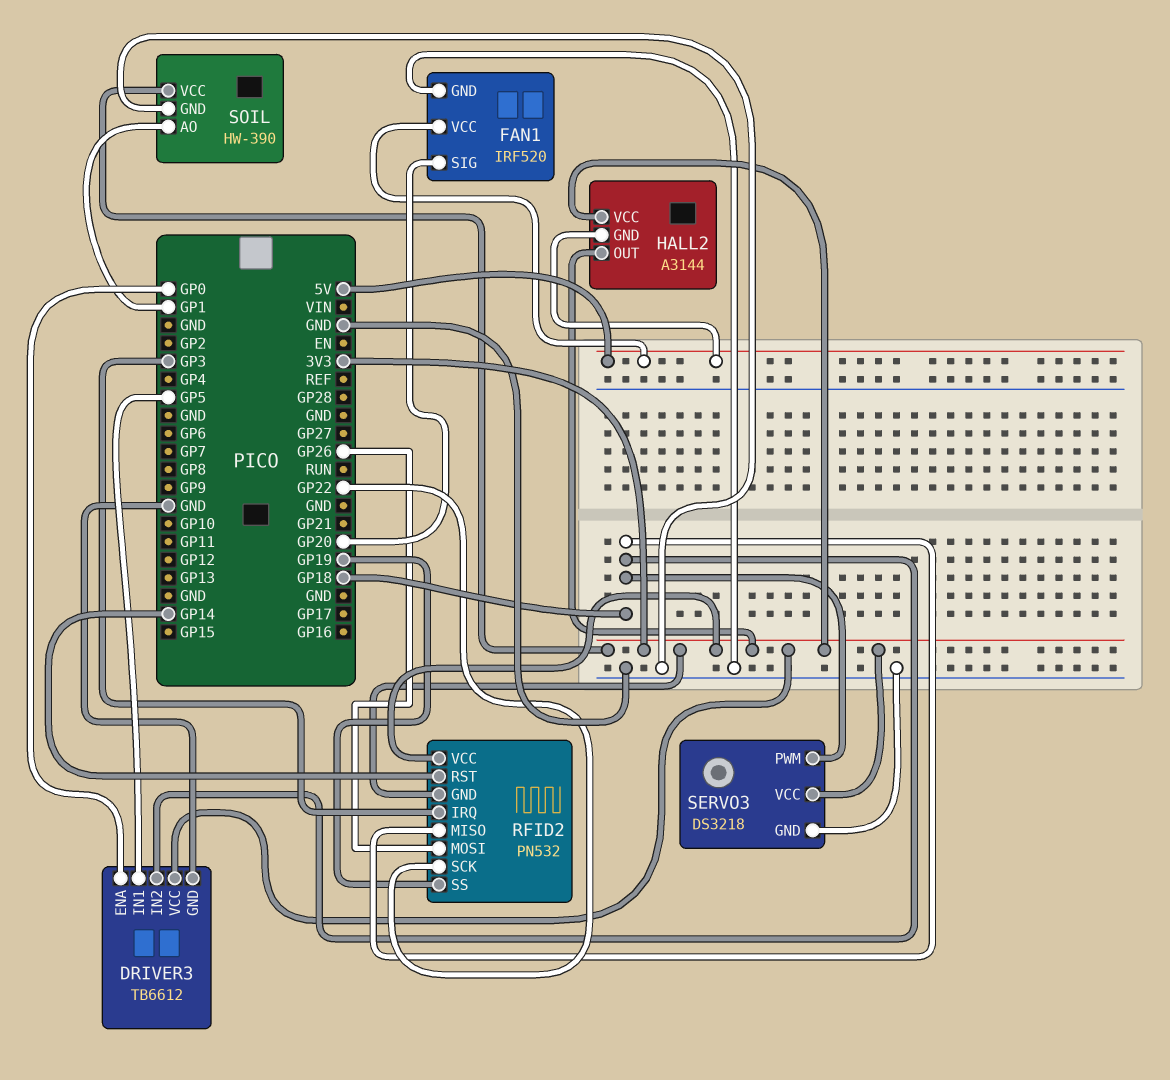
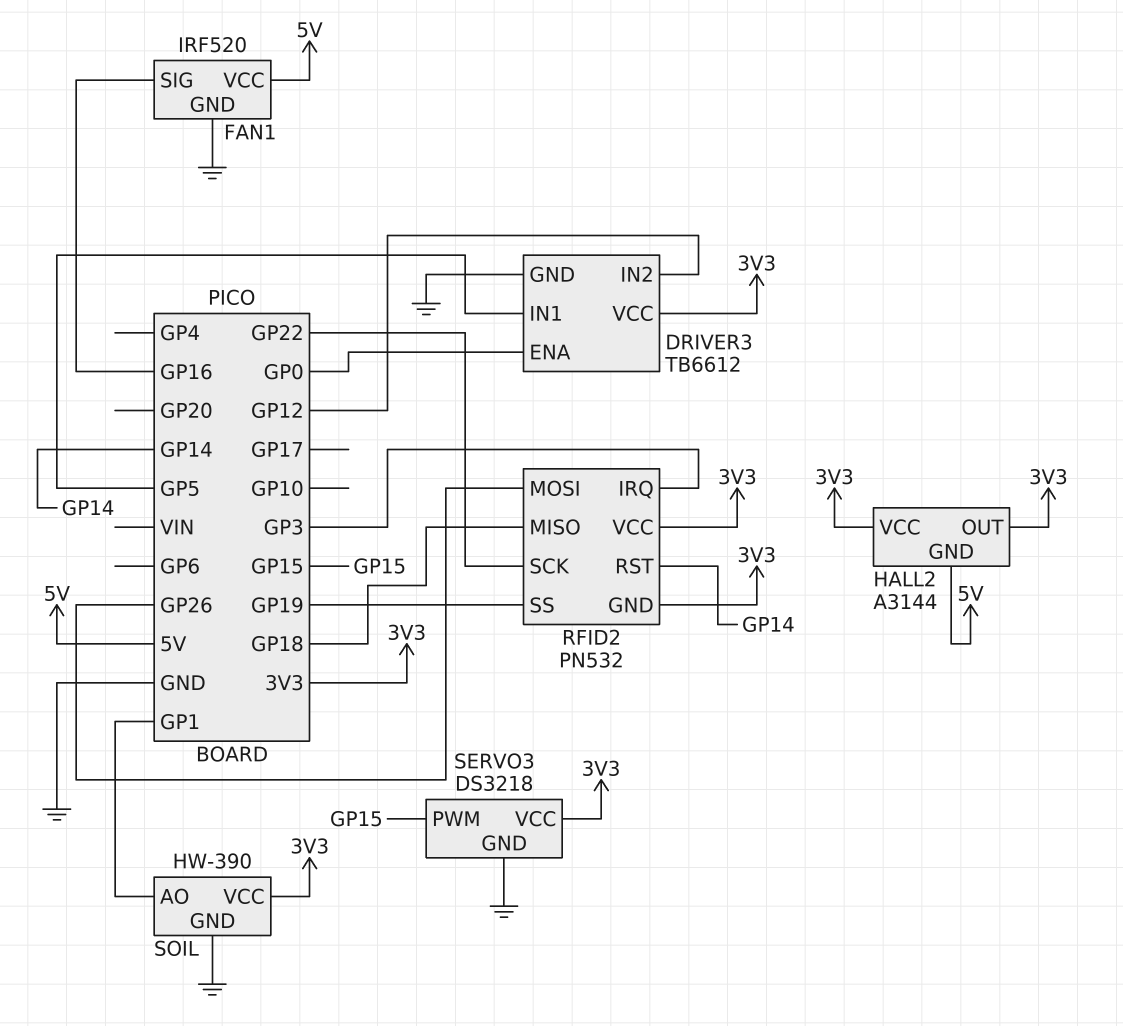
DRIVER3 pin IN2: GP18 -> GP12
FAN1 pin SIG: GP20 -> GP16
SERVO3 pin PWM: GP18 -> GP15

